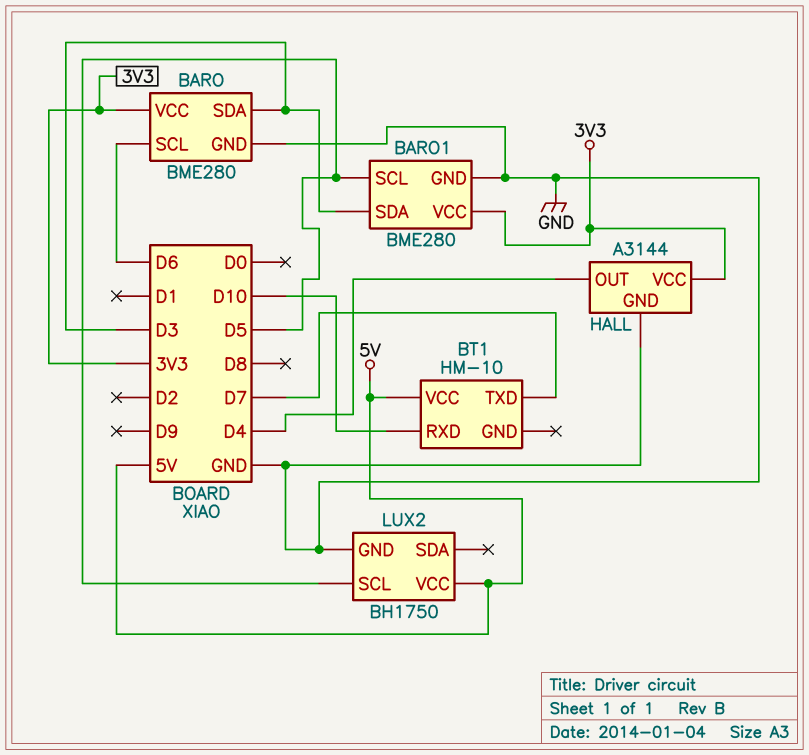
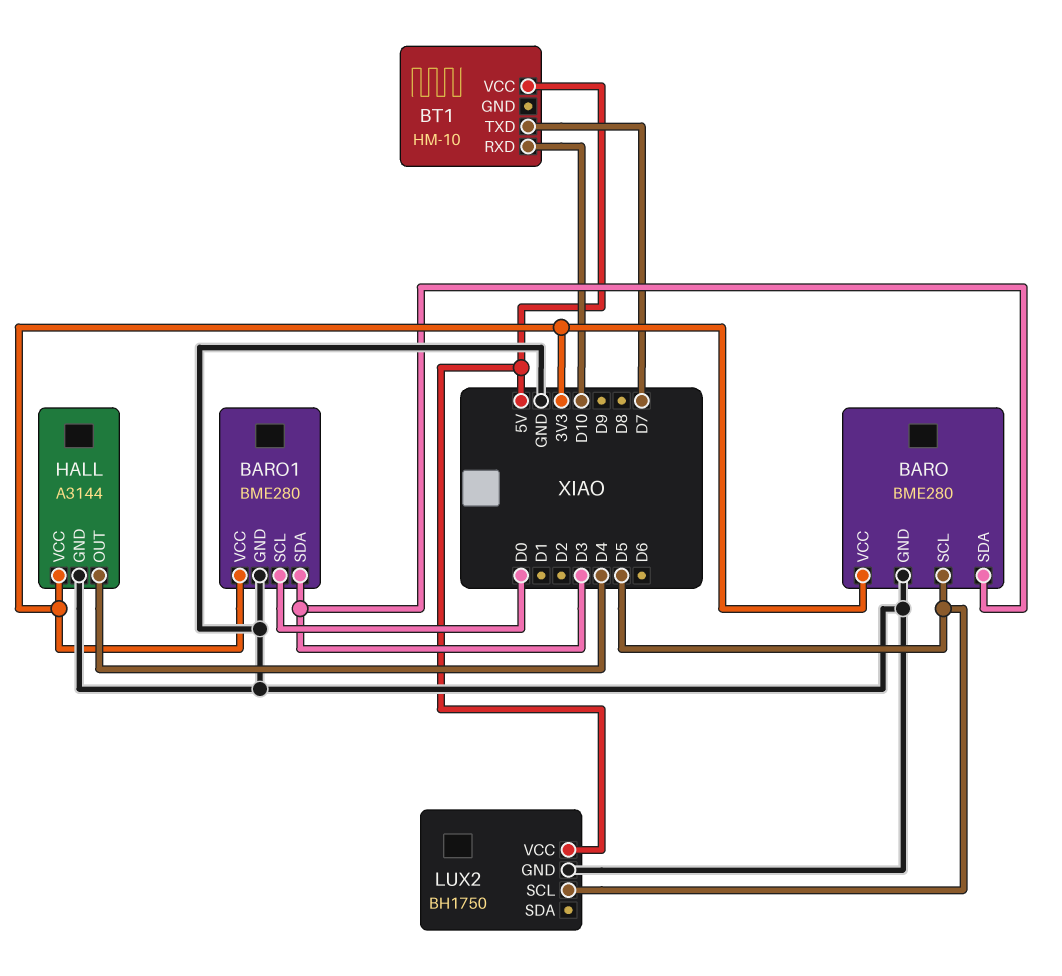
BARO pin SCL: D6 -> D5
BARO1 pin SCL: D5 -> D0

